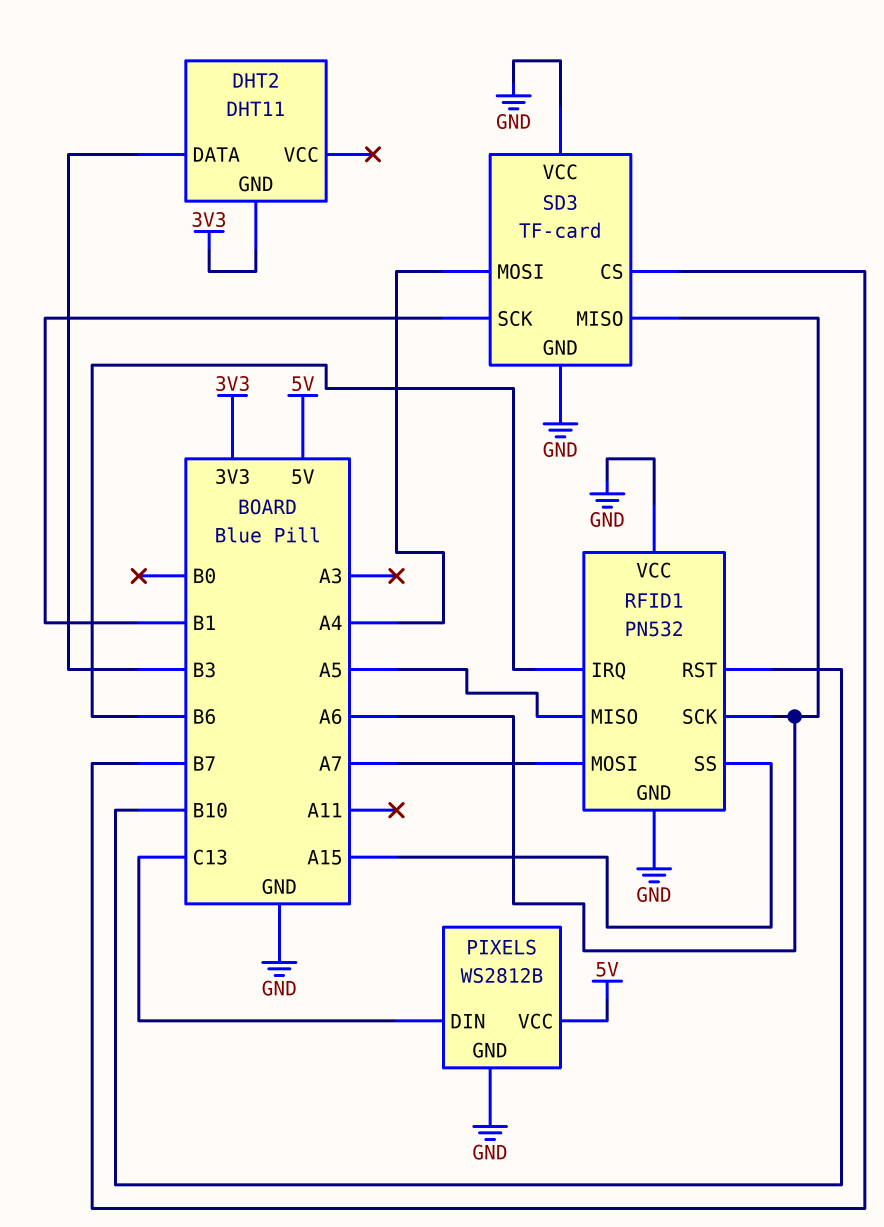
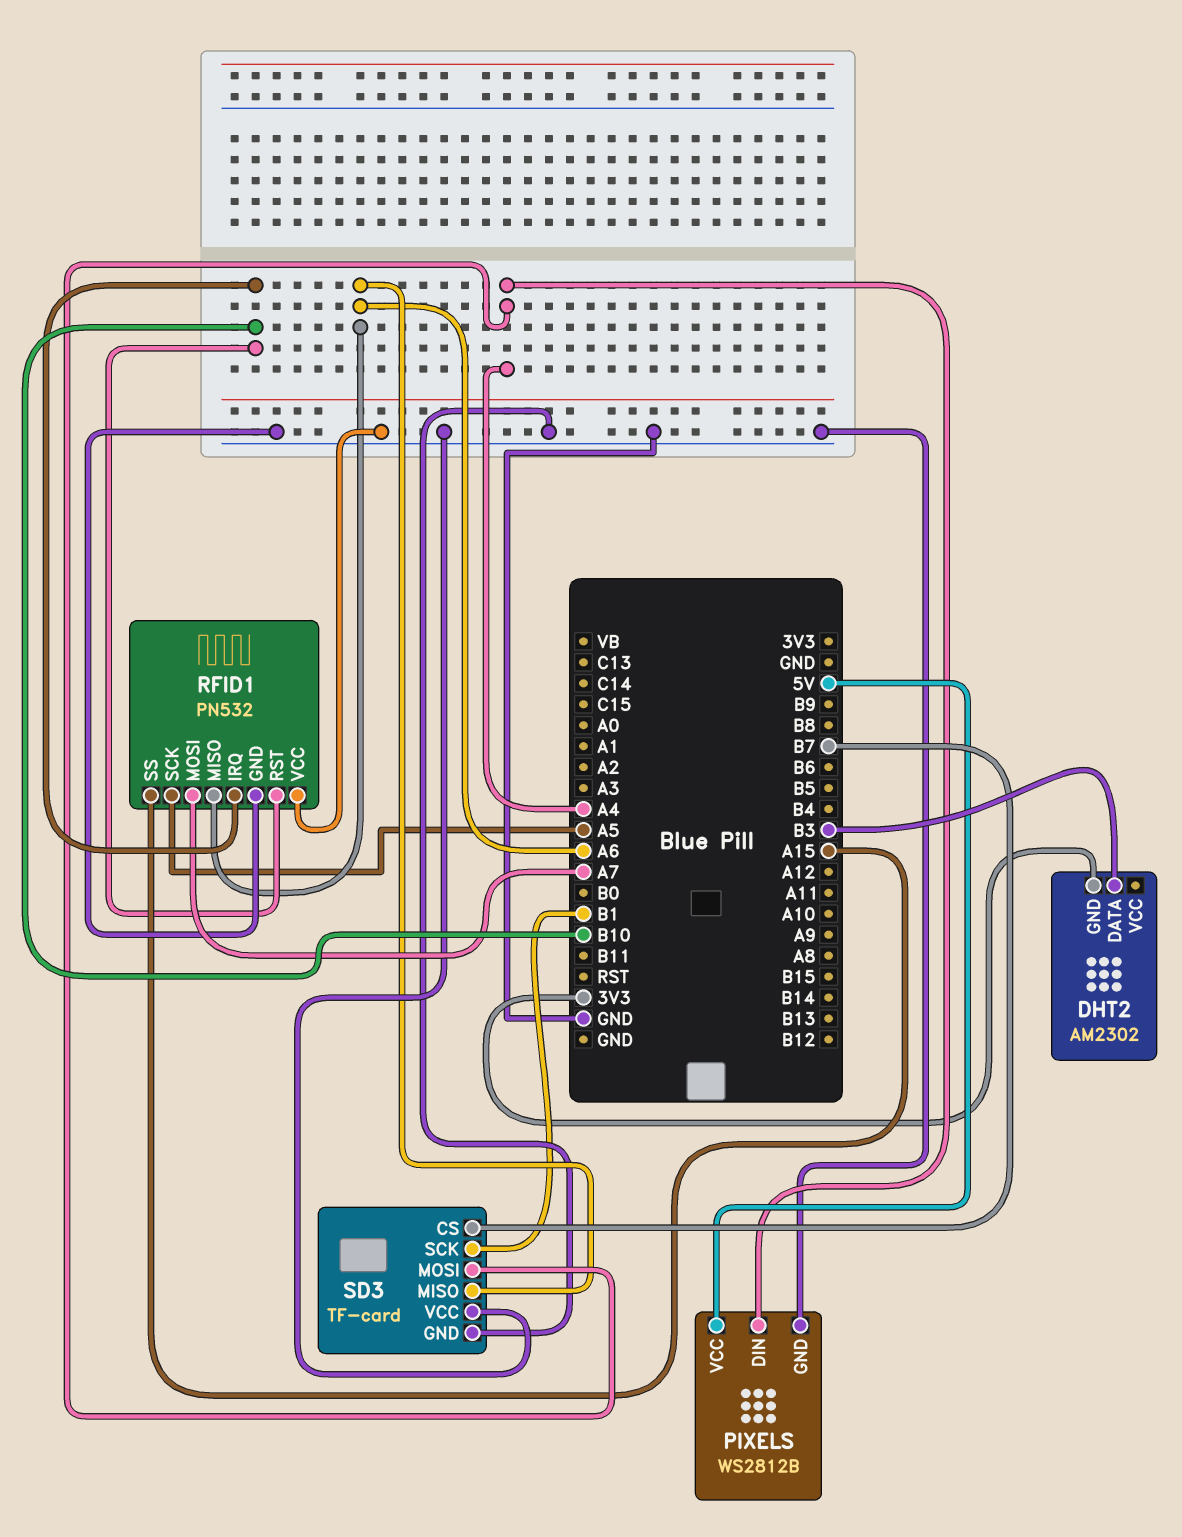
DHT2: DHT11 -> AM2302
PIXELS pin DIN: C13 -> A4
RFID1 pin IRQ: B6 -> B10
RFID1 pin MISO: A5 -> A6
RFID1 pin SCK: A6 -> A5

